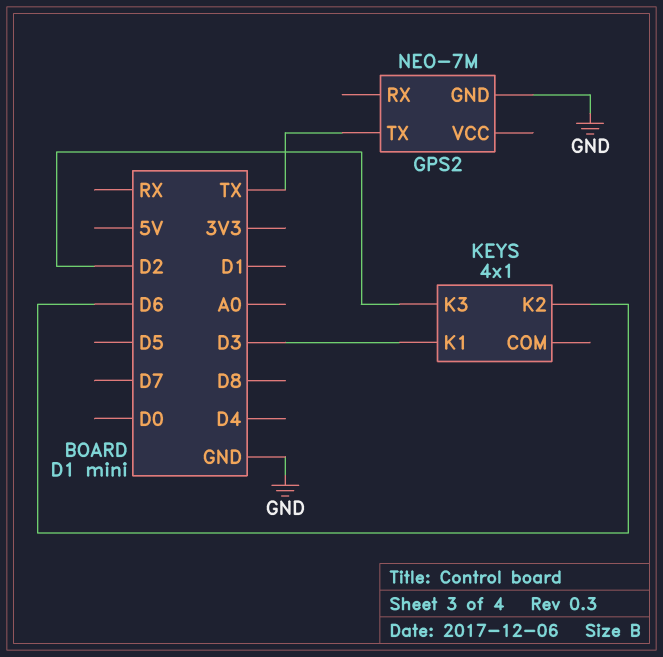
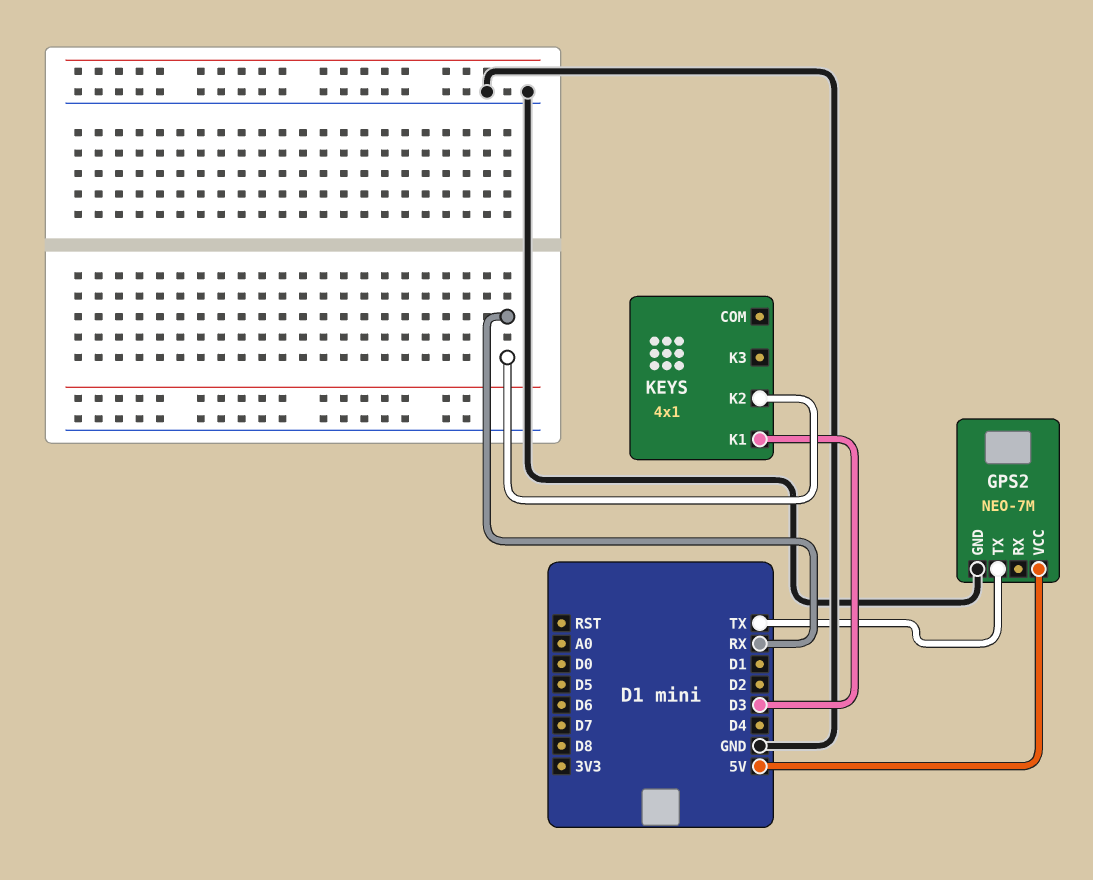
GPS2 pin VCC: none -> 5V
KEYS pin K2: D6 -> RX
KEYS pin K3: D2 -> none

